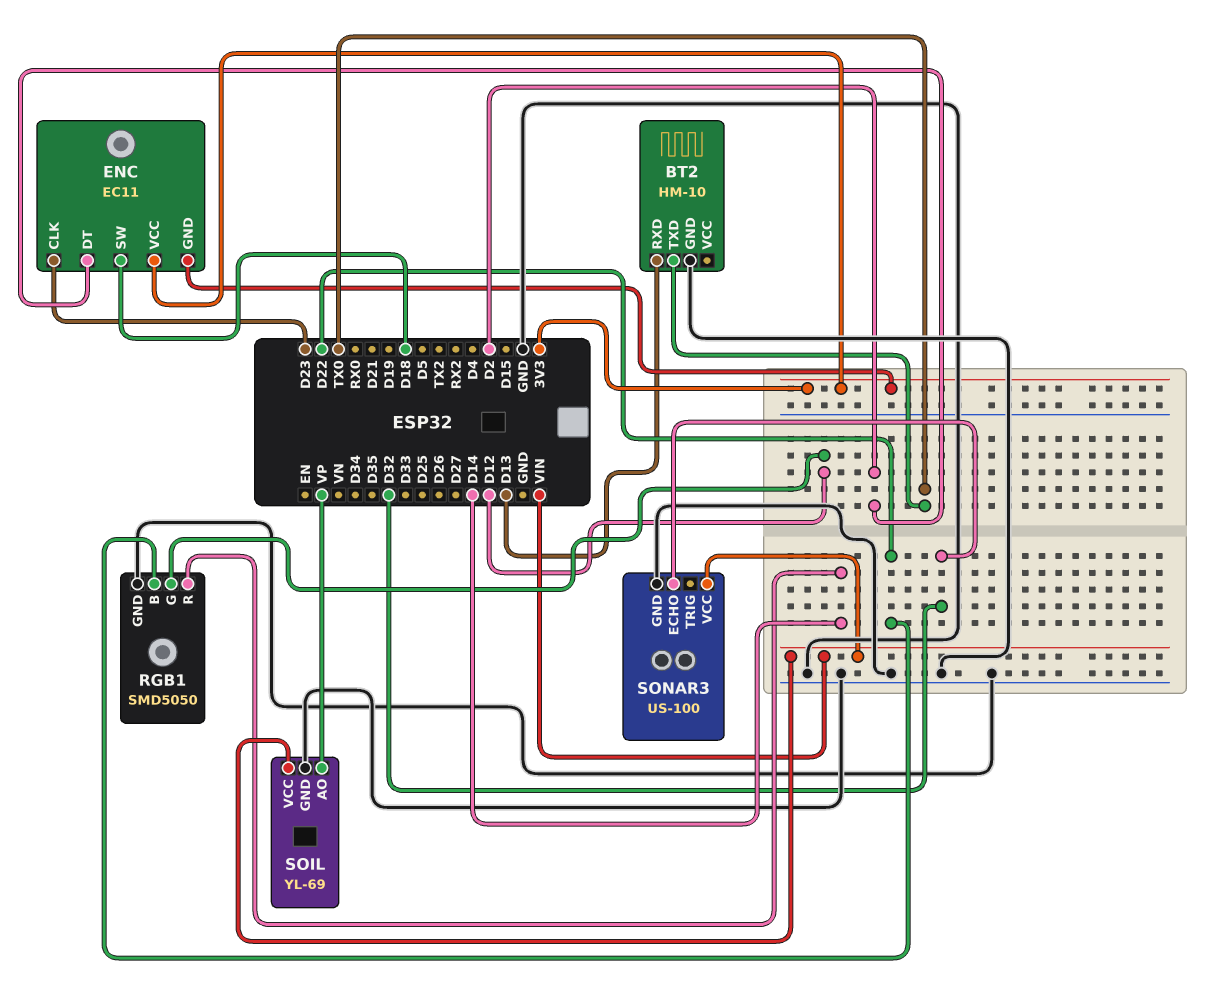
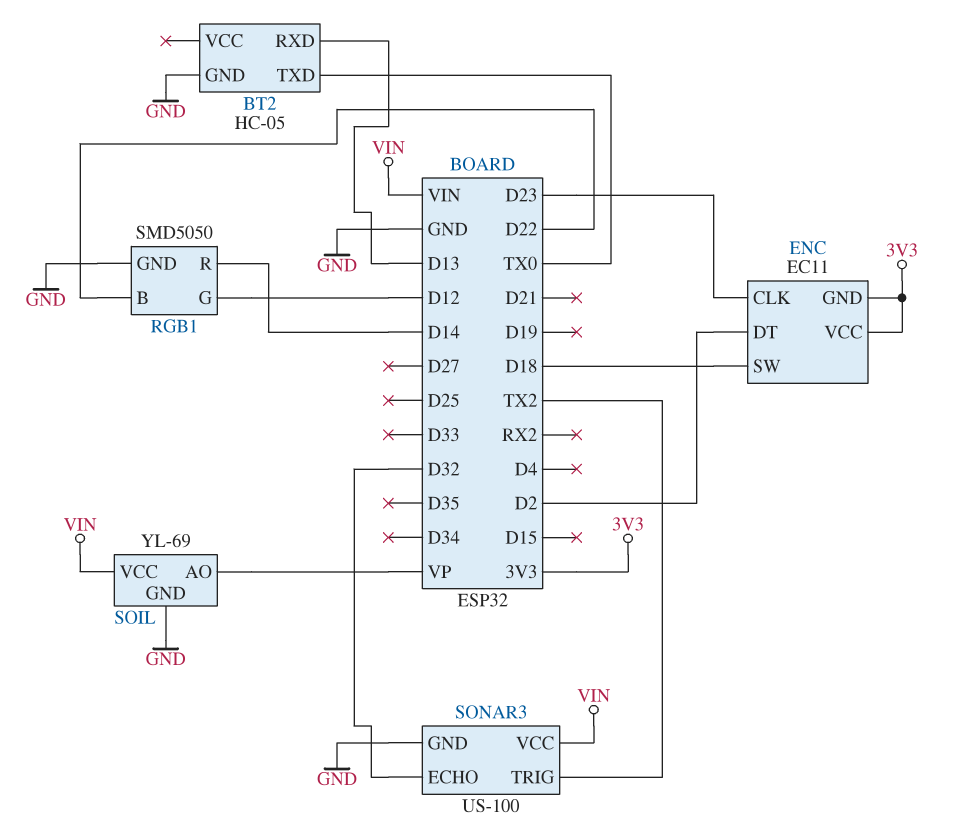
BT2: HM-10 -> HC-05
SONAR3 pin TRIG: none -> TX2

